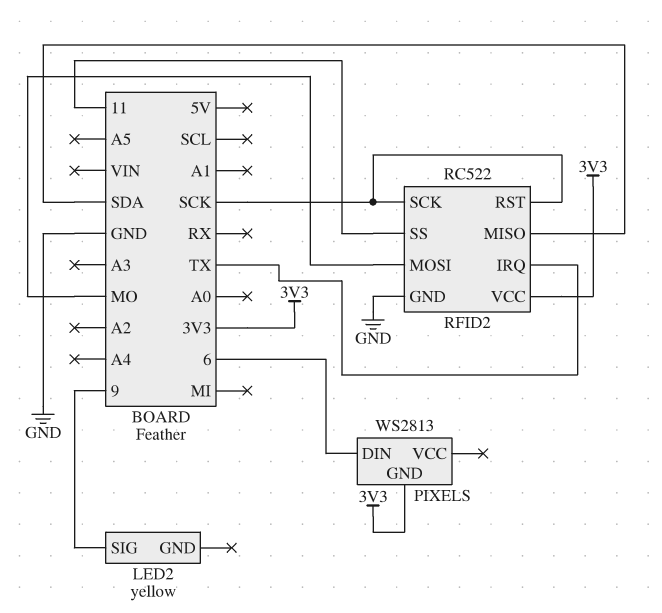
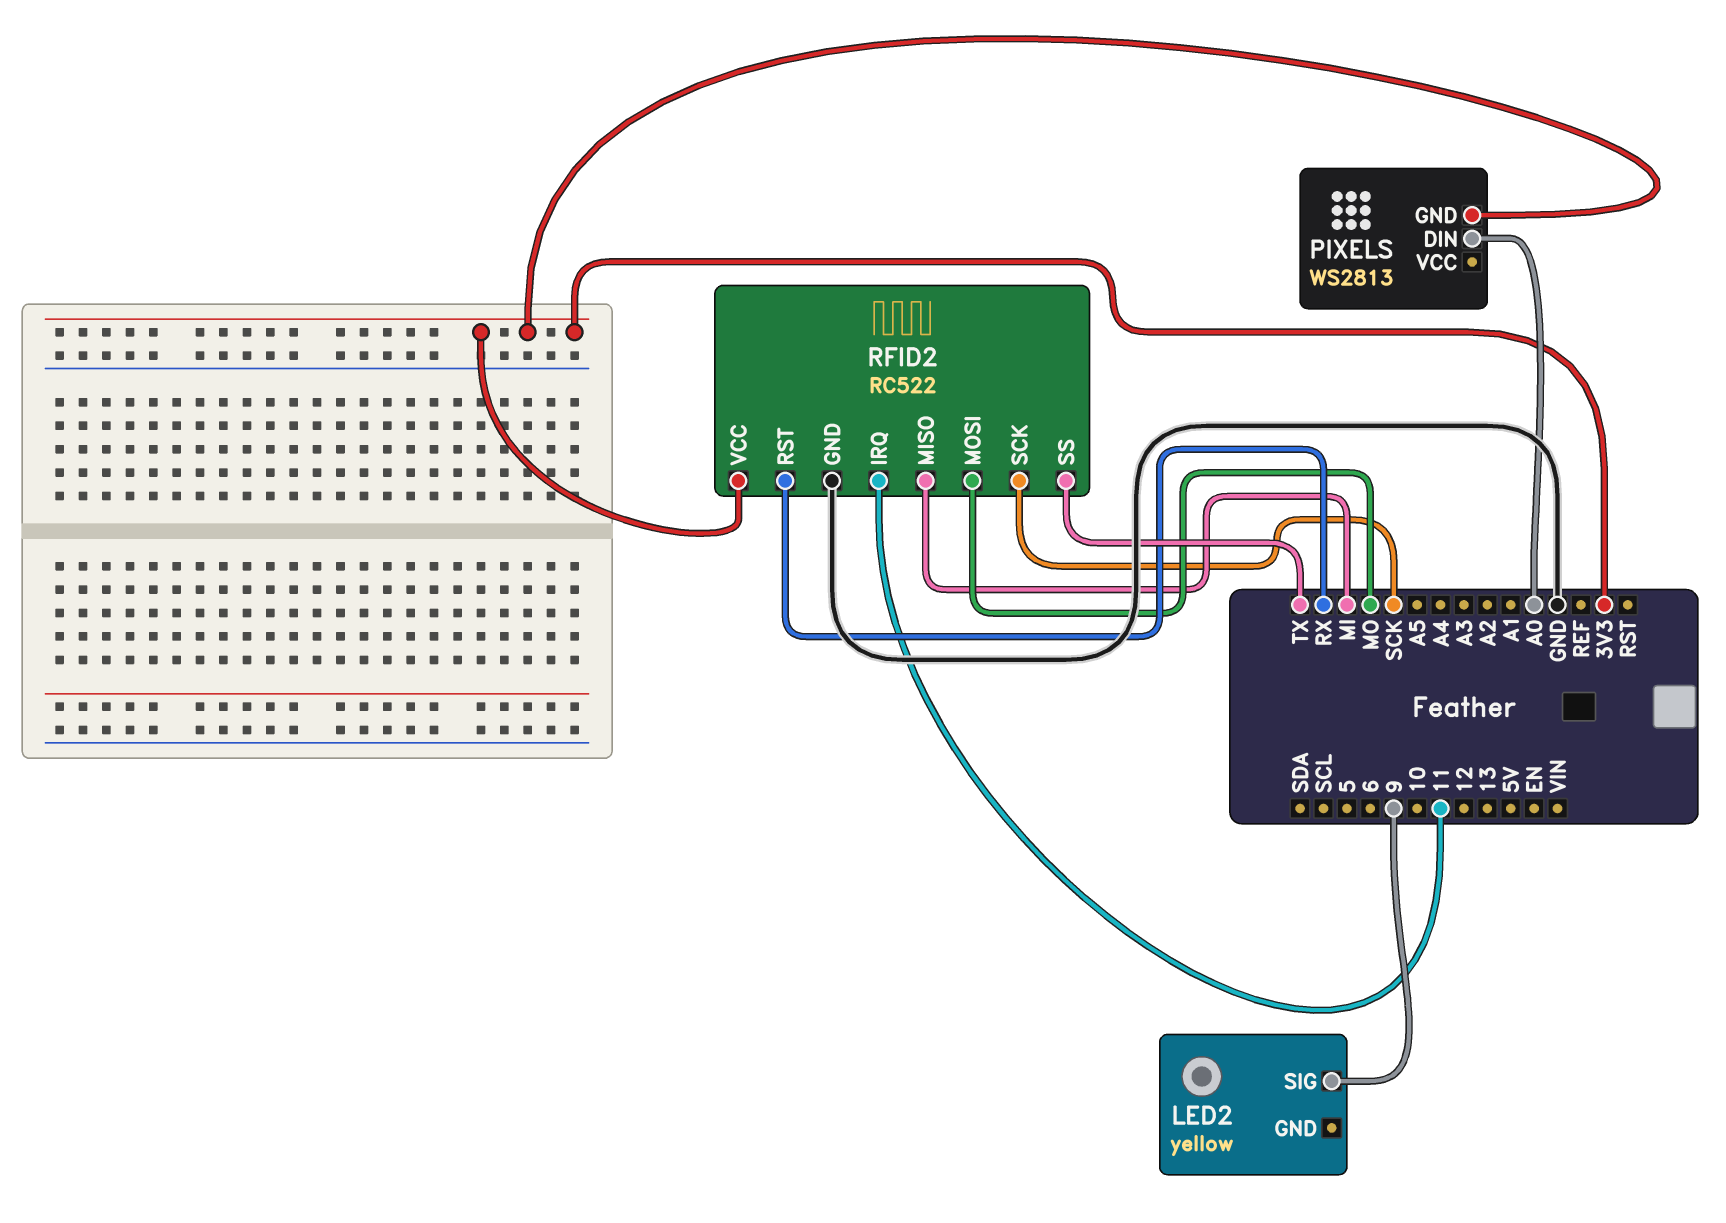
PIXELS pin DIN: 6 -> A0
RFID2 pin IRQ: TX -> 11
RFID2 pin MISO: SDA -> MI
RFID2 pin RST: SCK -> RX
RFID2 pin SS: 11 -> TX

